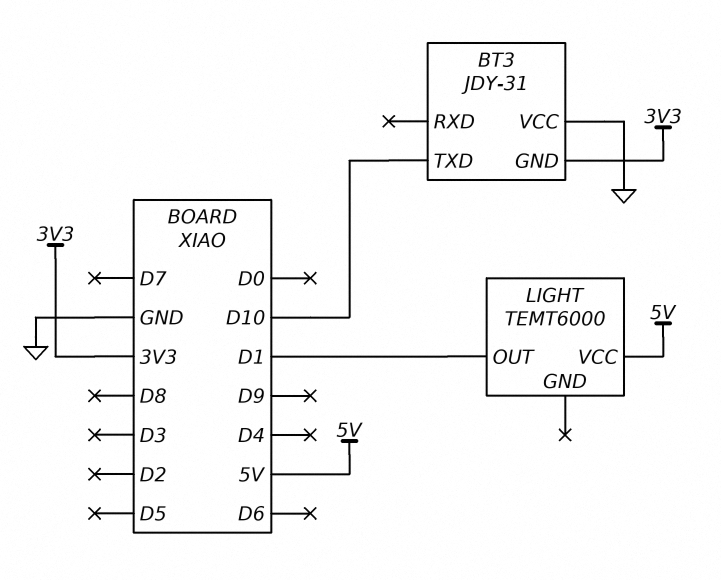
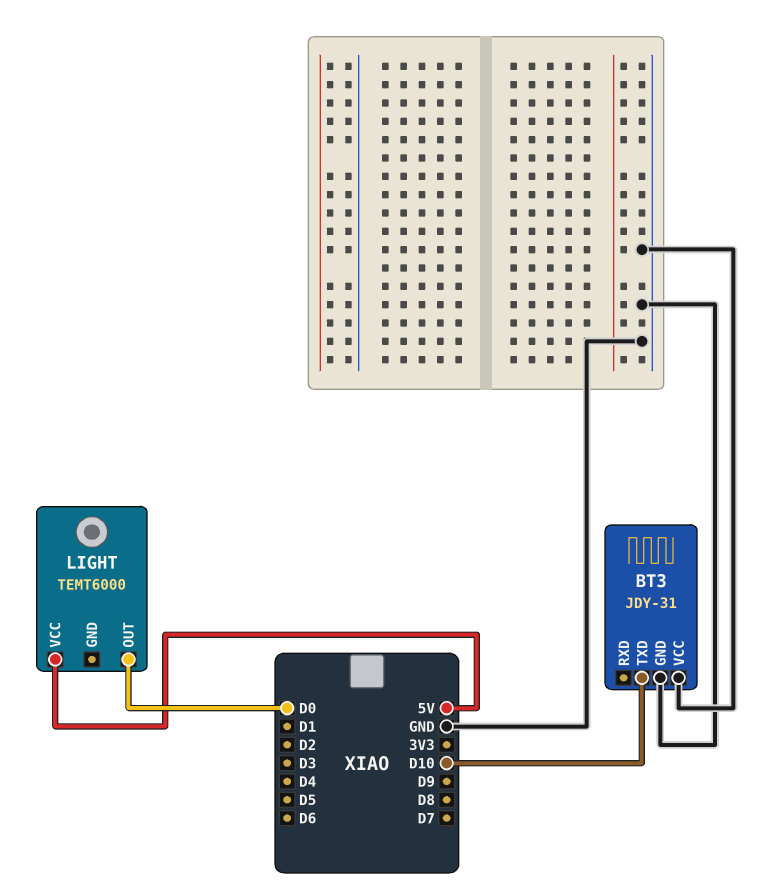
BT3 pin GND: 3V3 -> GND
LIGHT pin OUT: D1 -> D0

